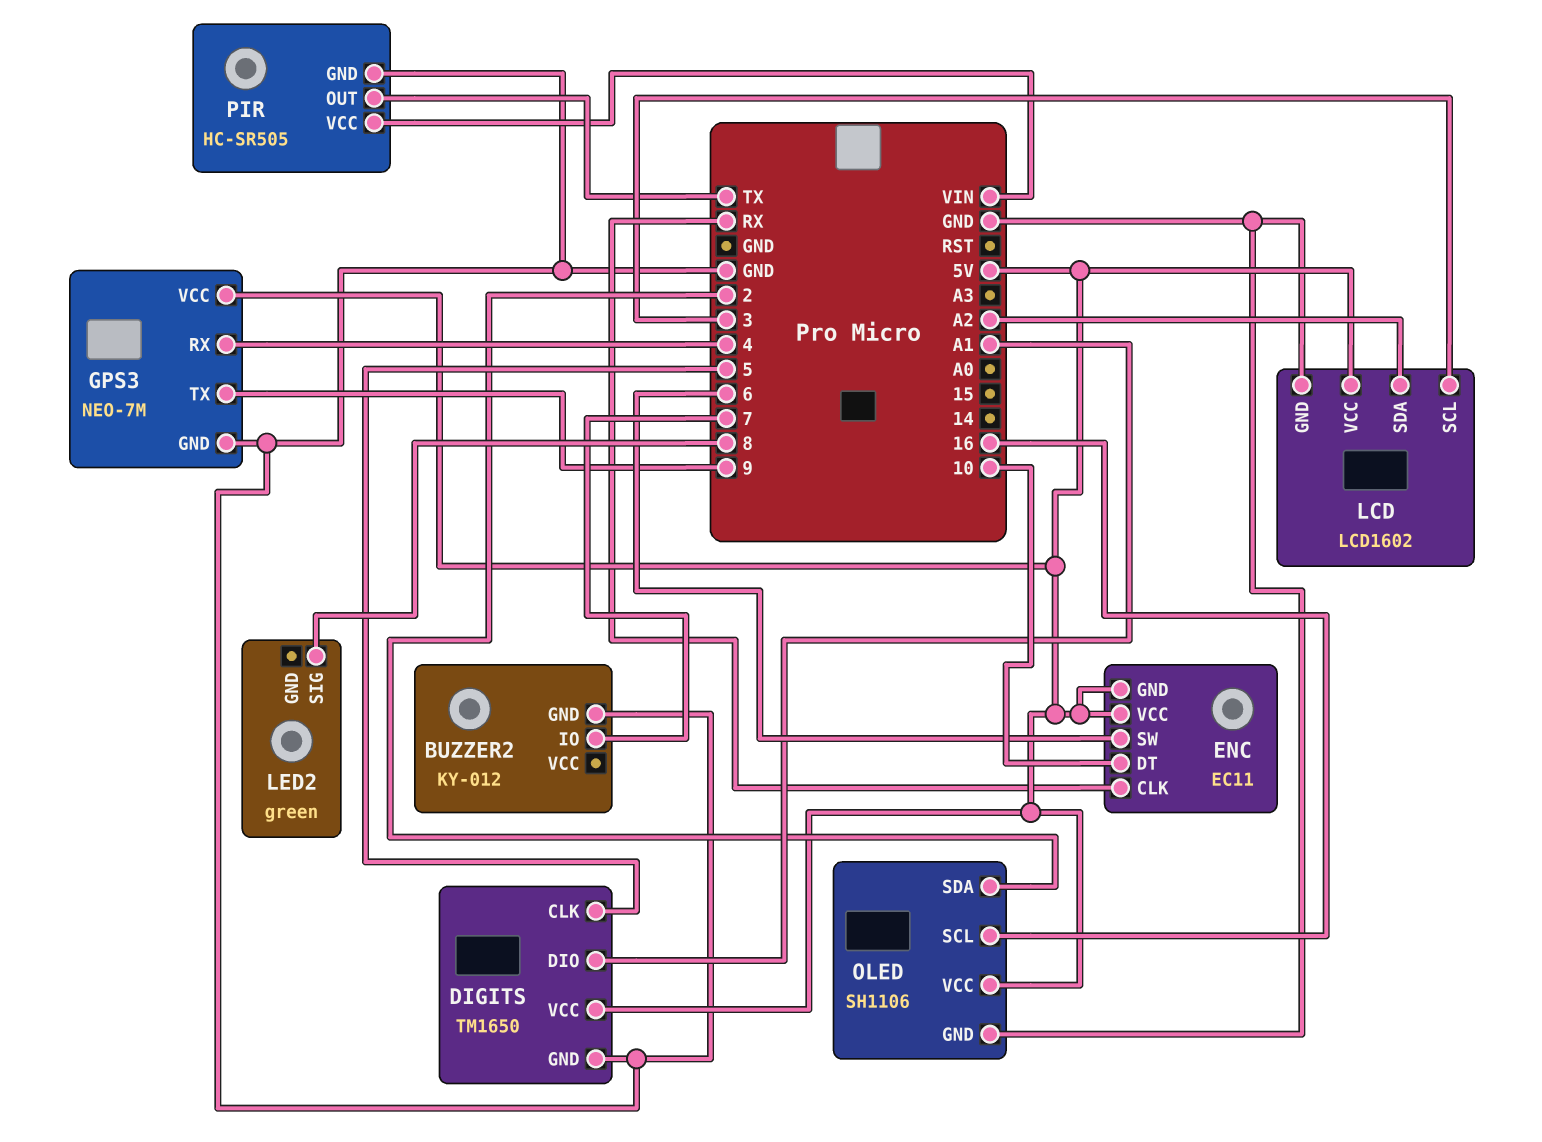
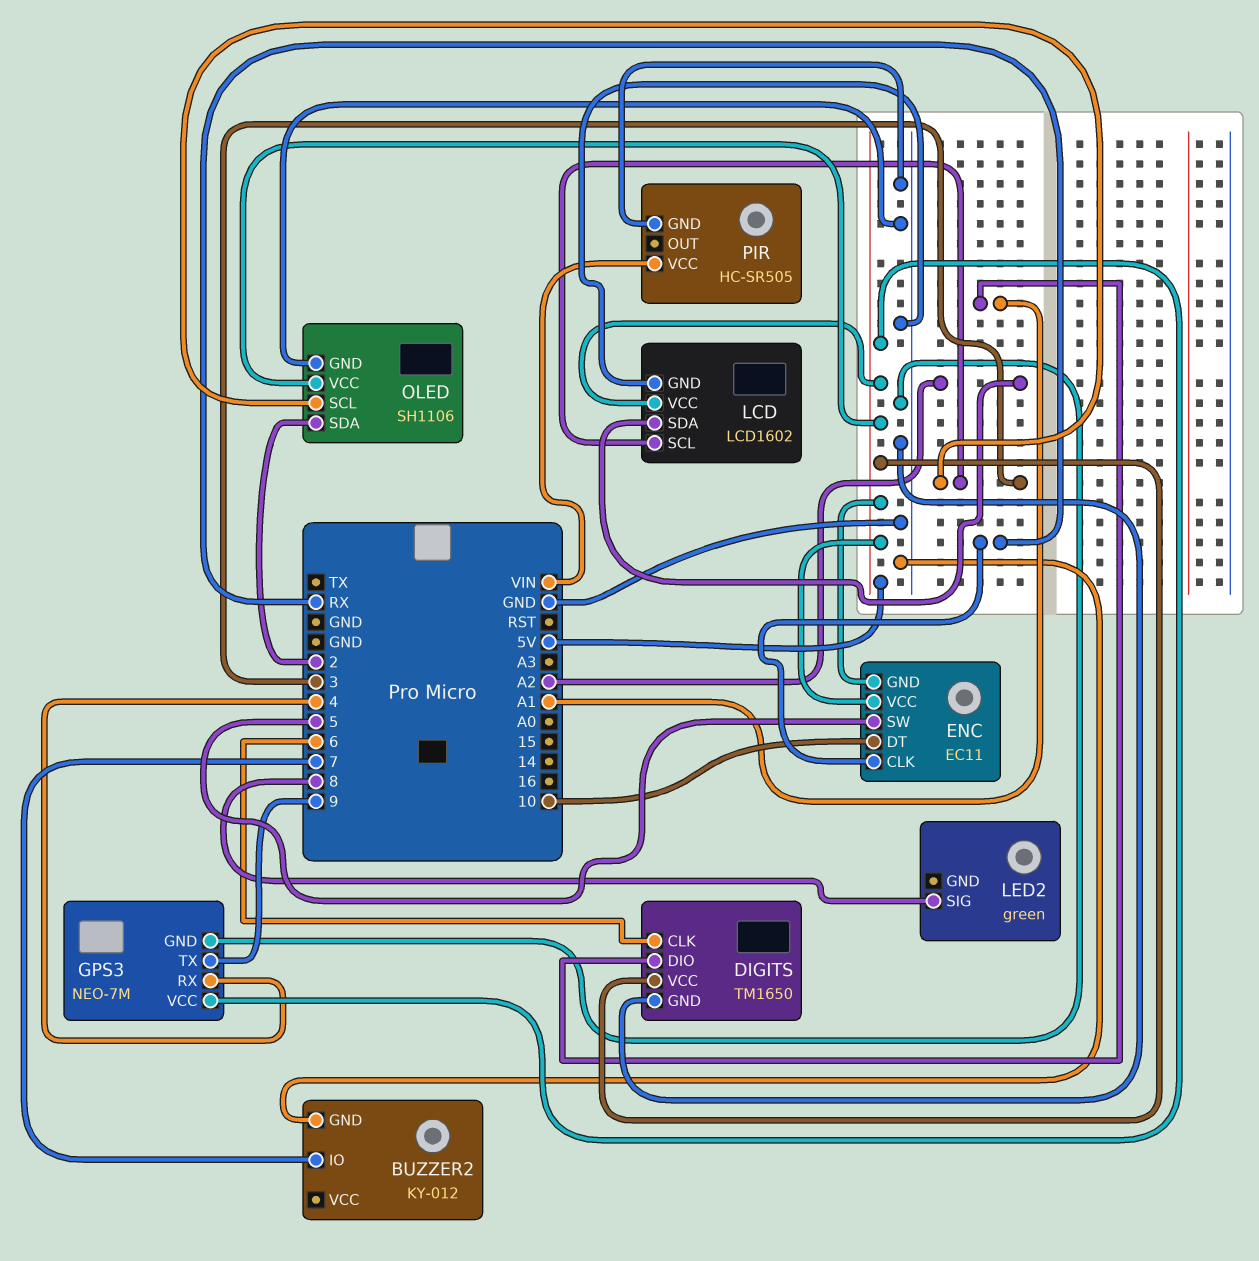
DIGITS pin CLK: 5 -> 6
ENC pin SW: 6 -> 5
OLED pin SCL: 16 -> 3
PIR pin OUT: TX -> none

